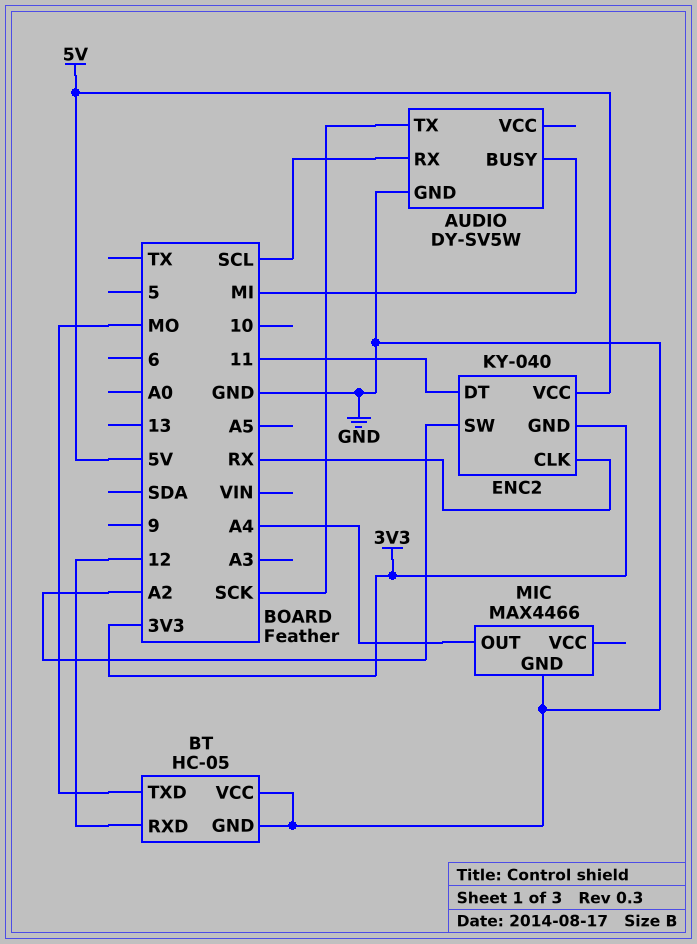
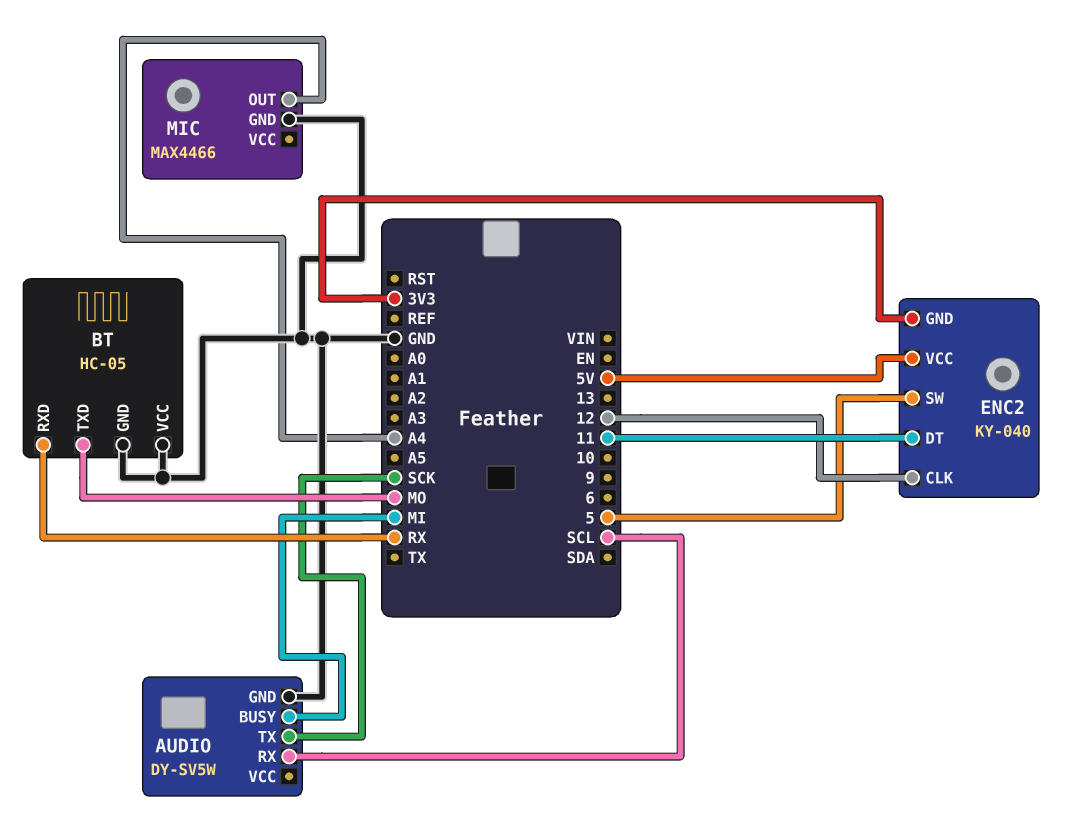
BT pin RXD: 12 -> RX
ENC2 pin CLK: RX -> 12
ENC2 pin SW: A2 -> 5

